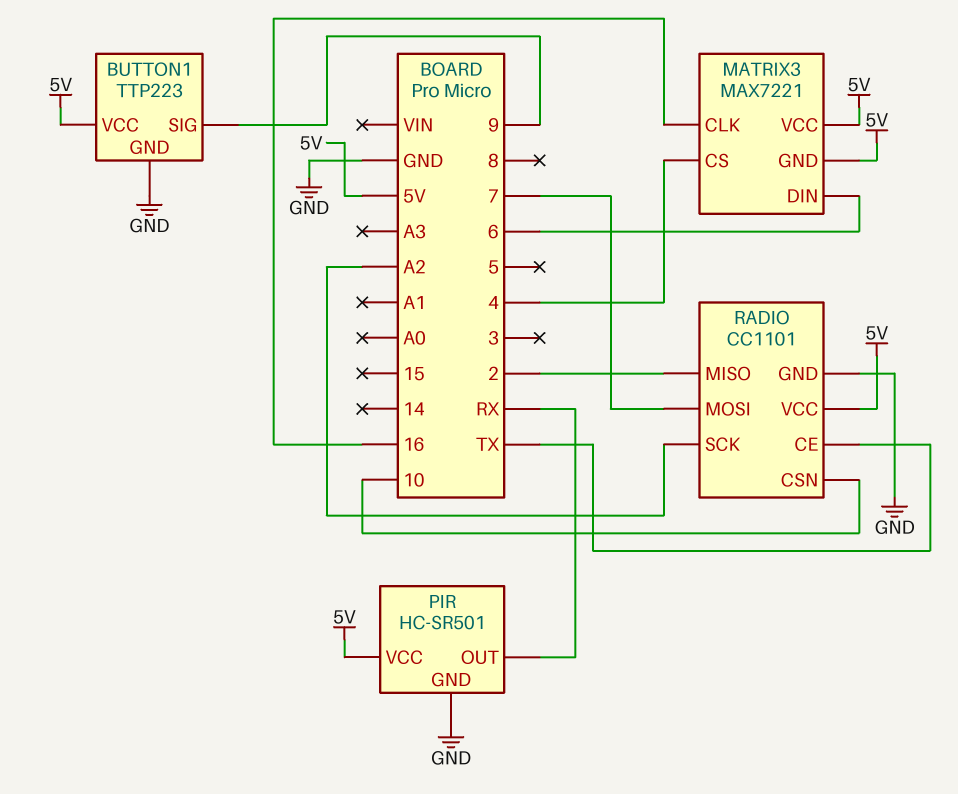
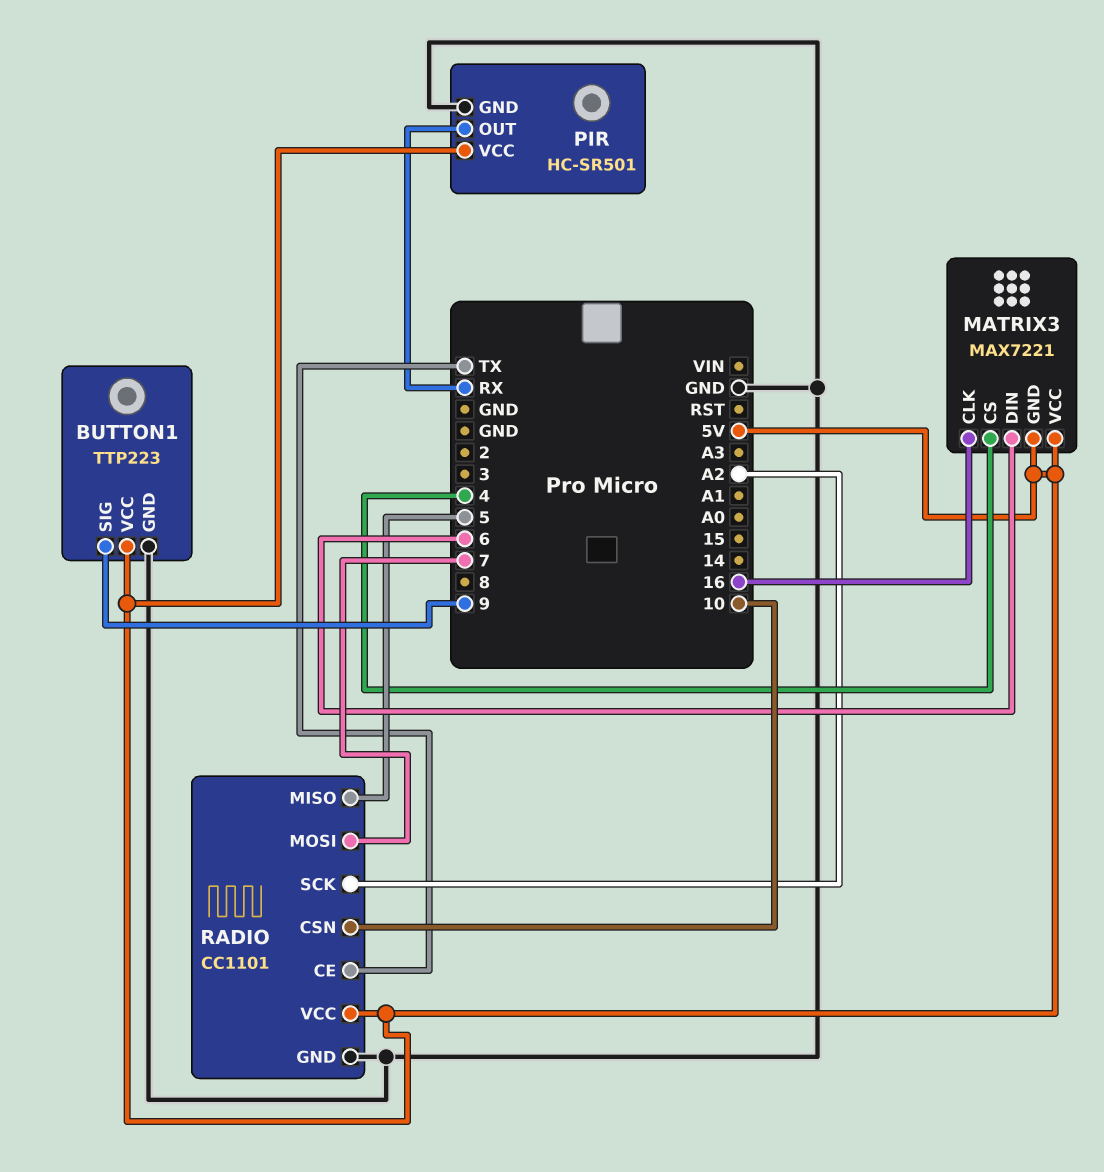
RADIO pin MISO: 2 -> 5

